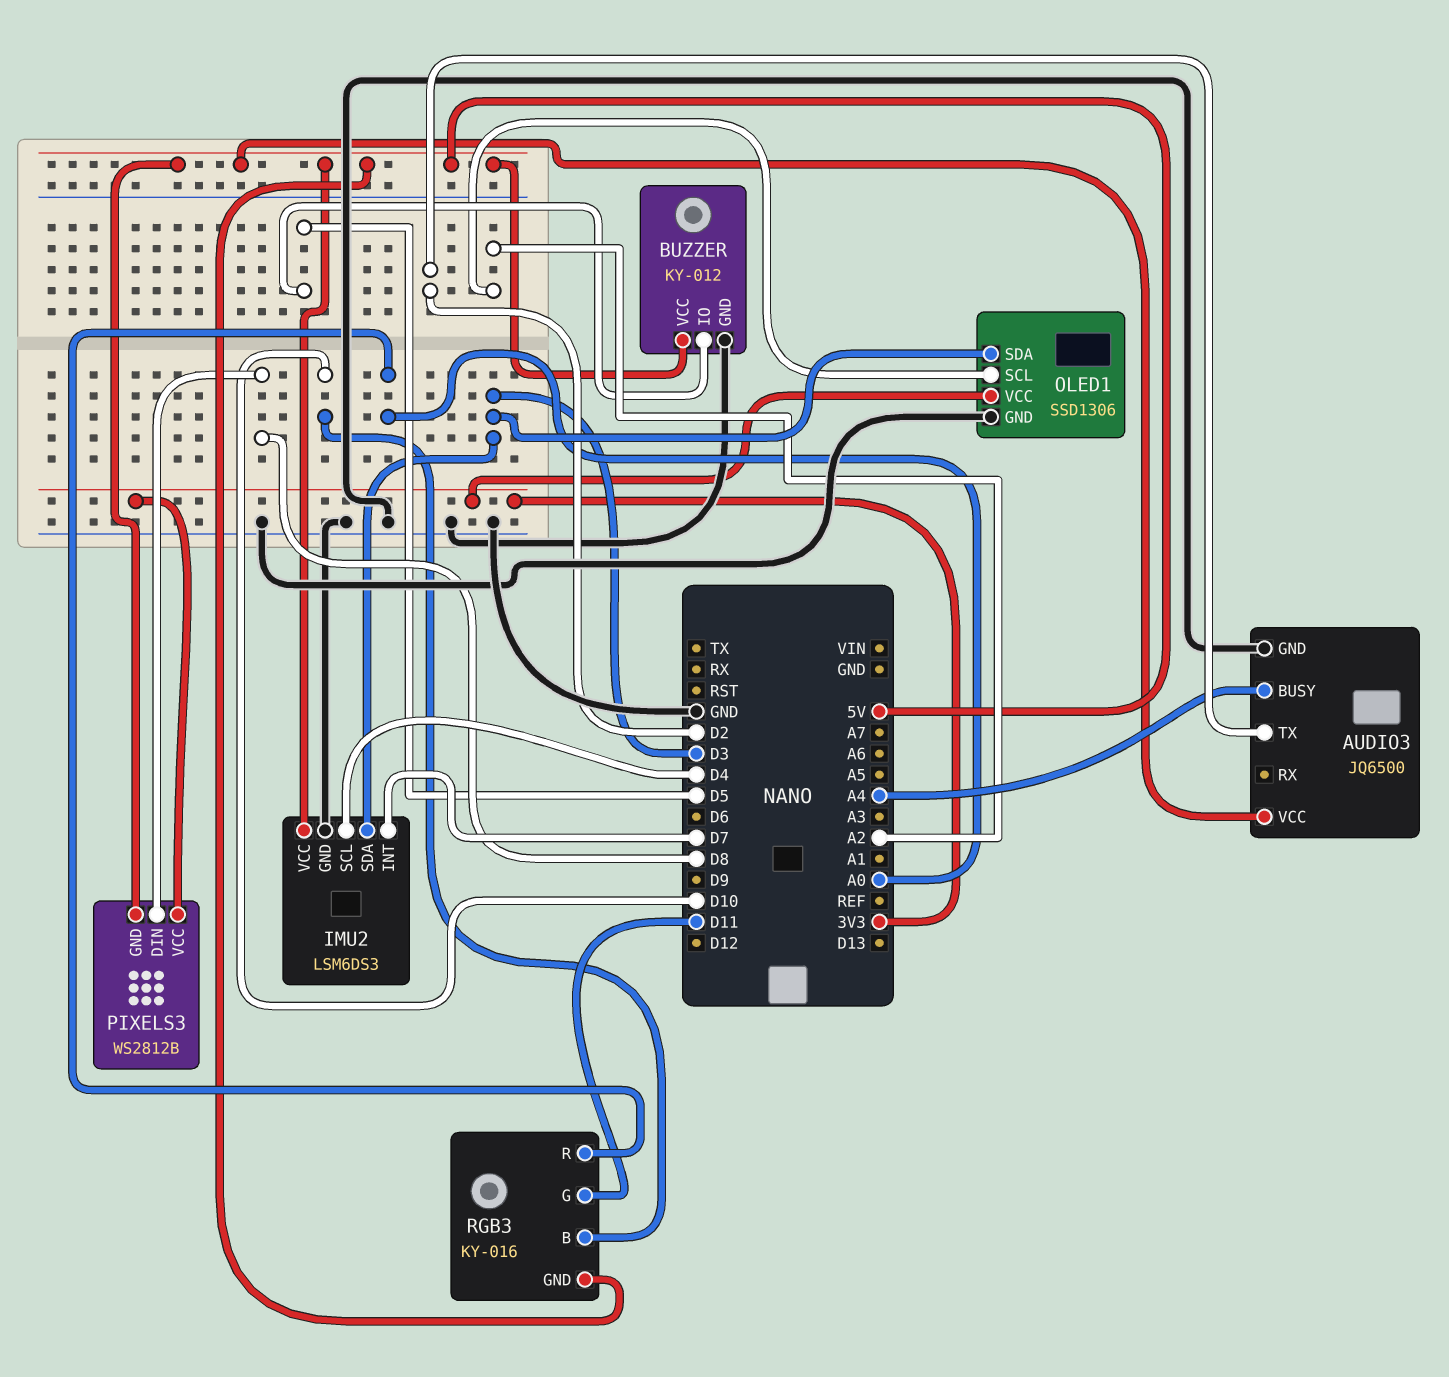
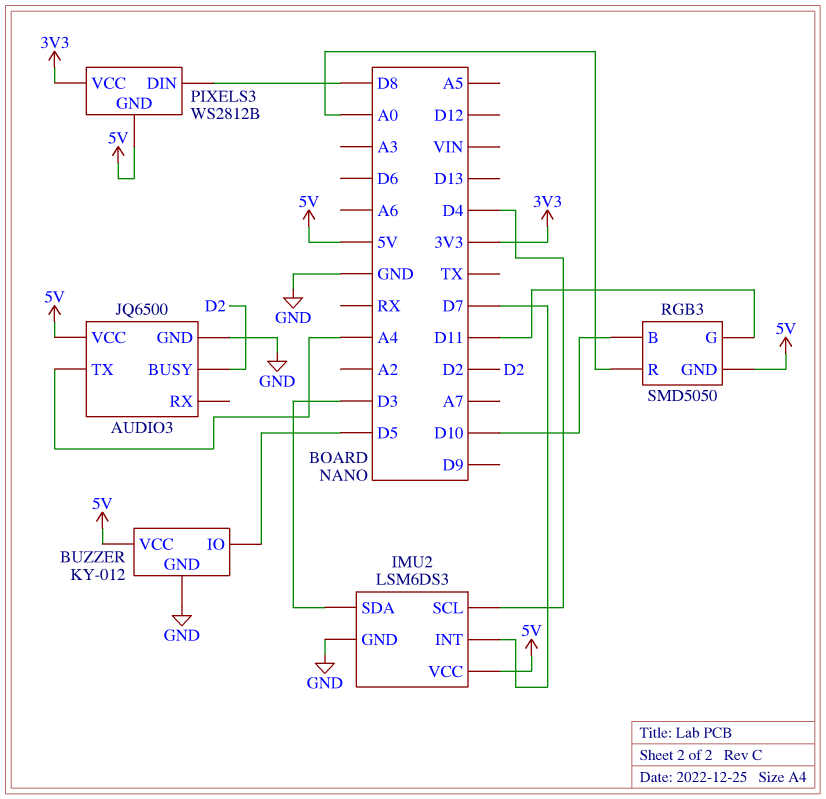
AUDIO3 pin BUSY: A4 -> D2
AUDIO3 pin TX: D2 -> A4
OLED1: SSD1306 -> none
OLED1 pin GND: GND -> none
OLED1 pin SCL: A2 -> none
OLED1 pin SDA: D3 -> none
OLED1 pin VCC: 3V3 -> none
RGB3: KY-016 -> SMD5050

